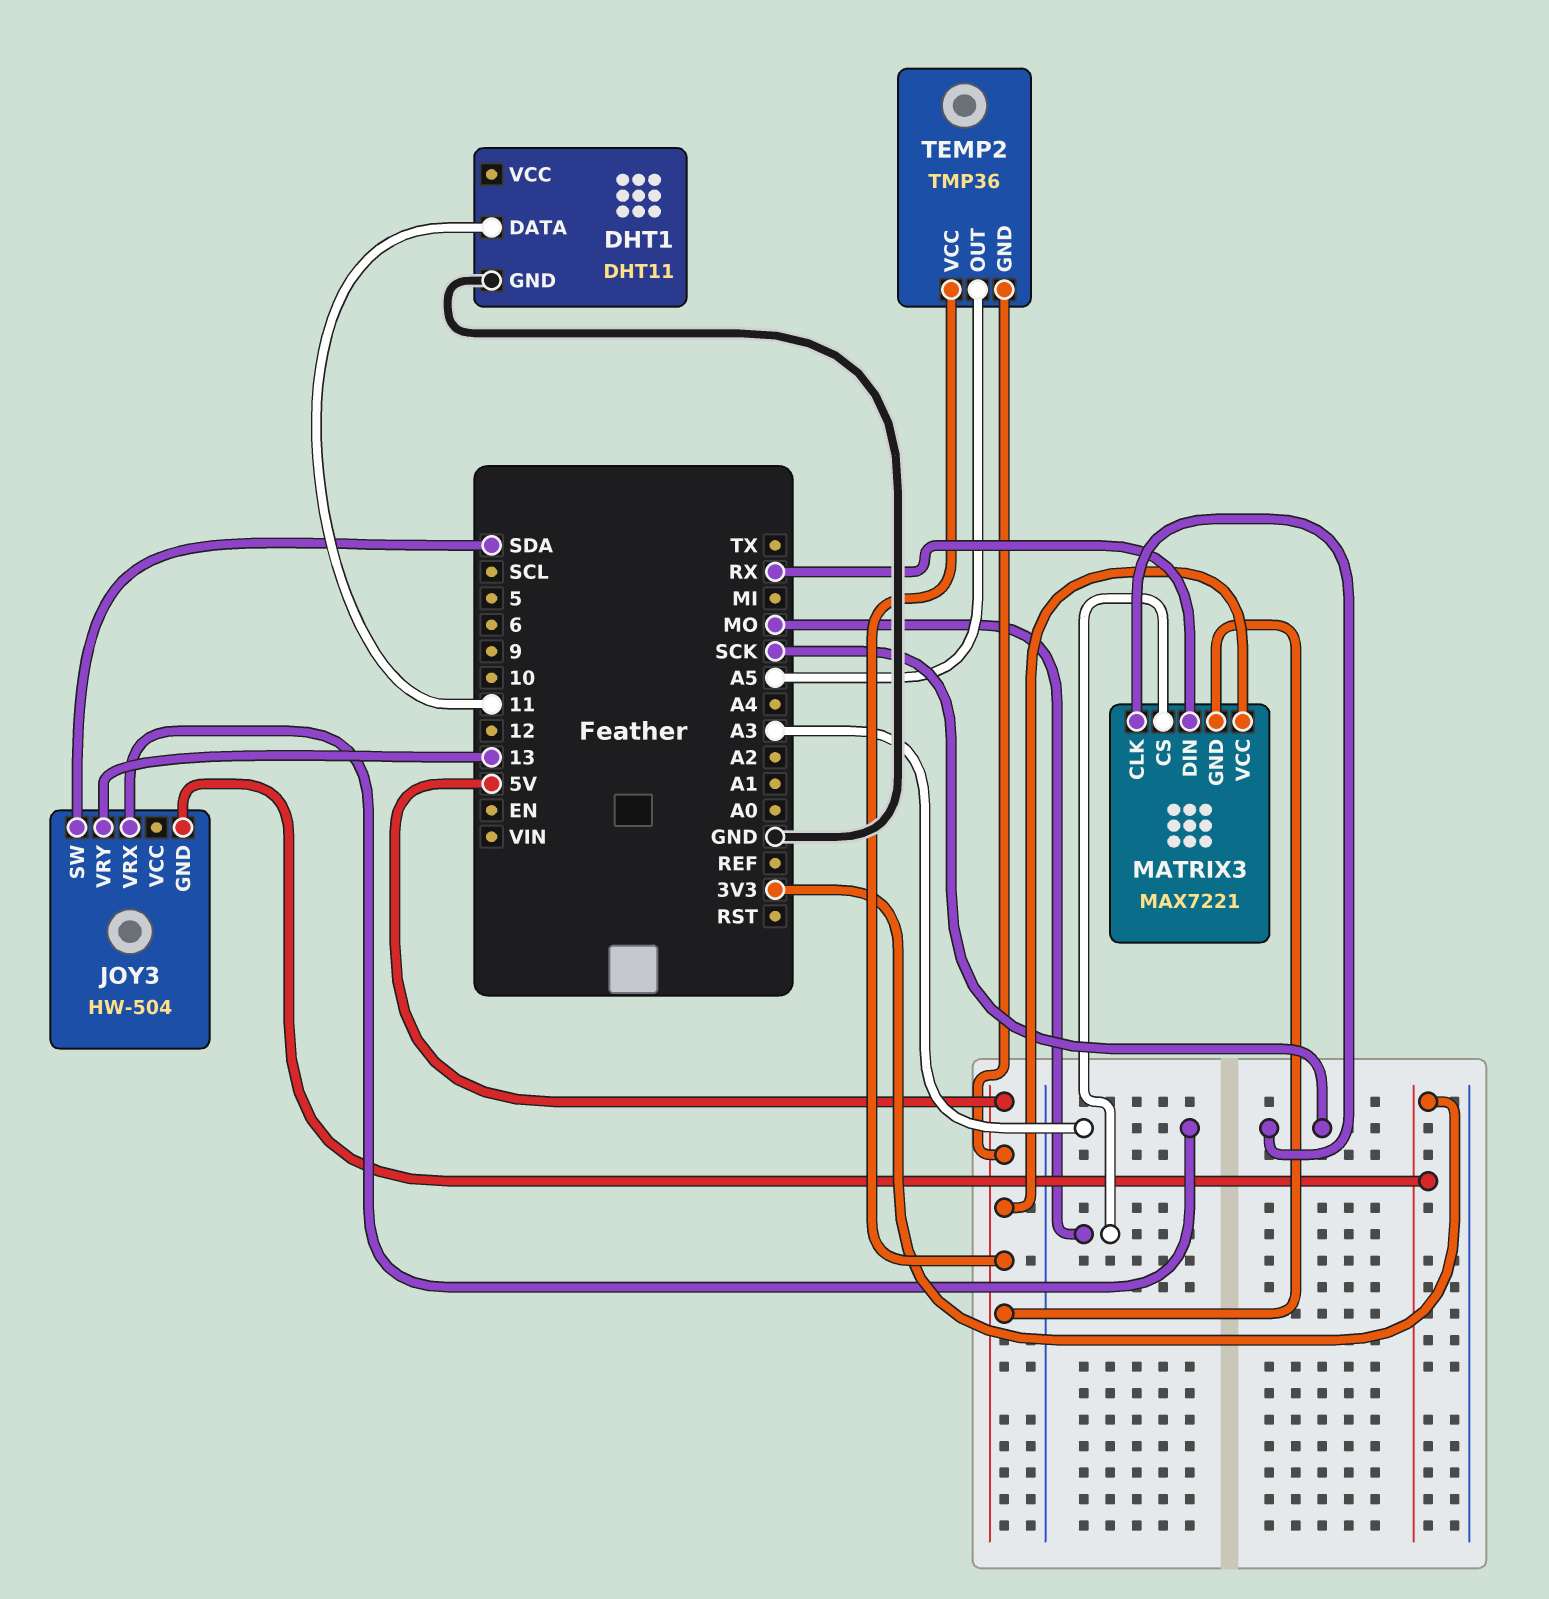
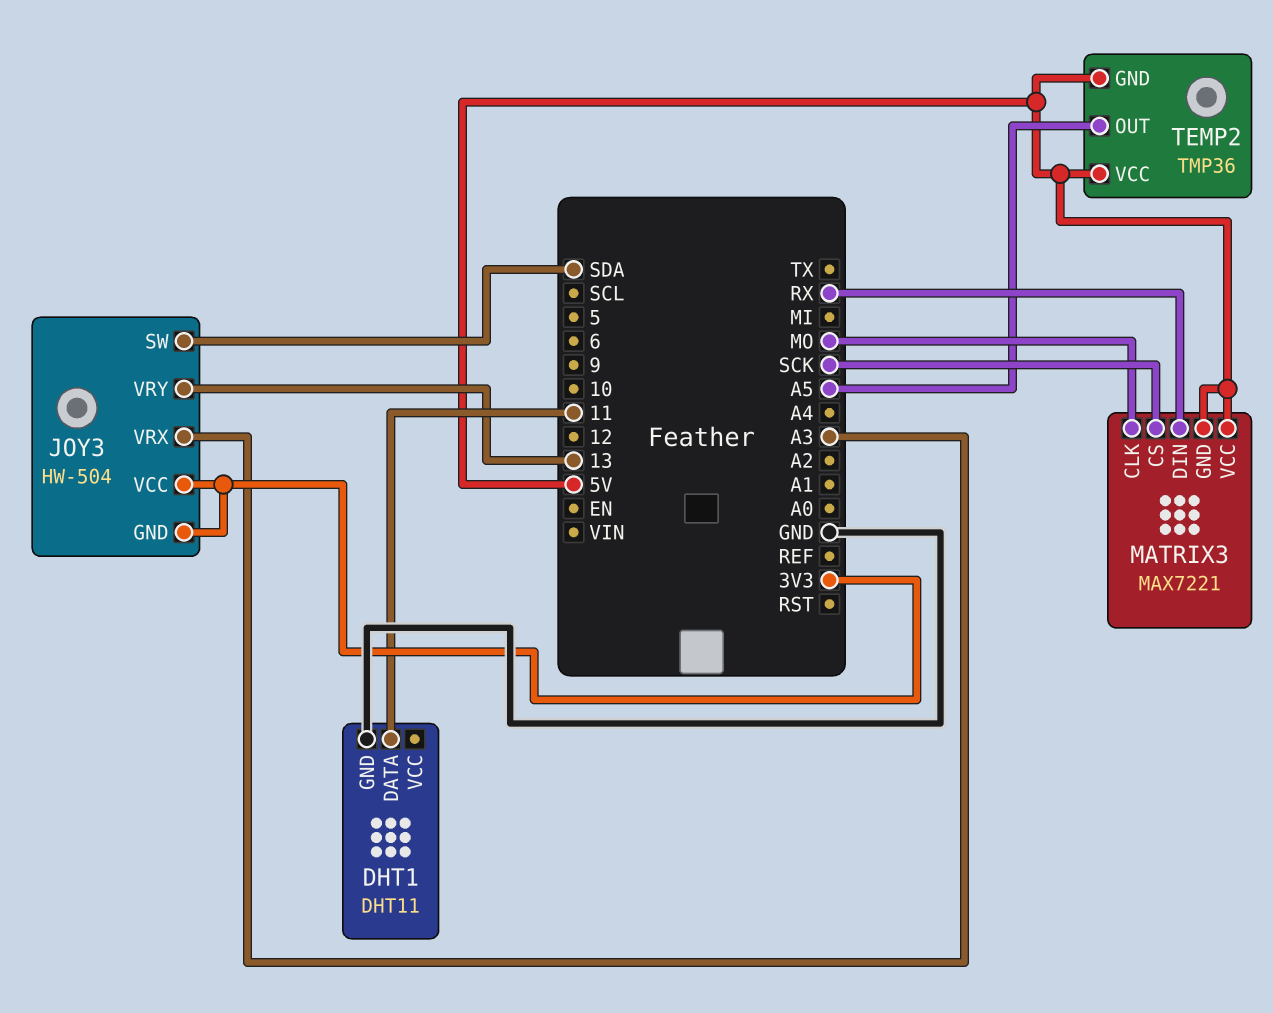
JOY3 pin VCC: none -> 3V3
MATRIX3 pin CLK: SCK -> MO
MATRIX3 pin CS: MO -> SCK

